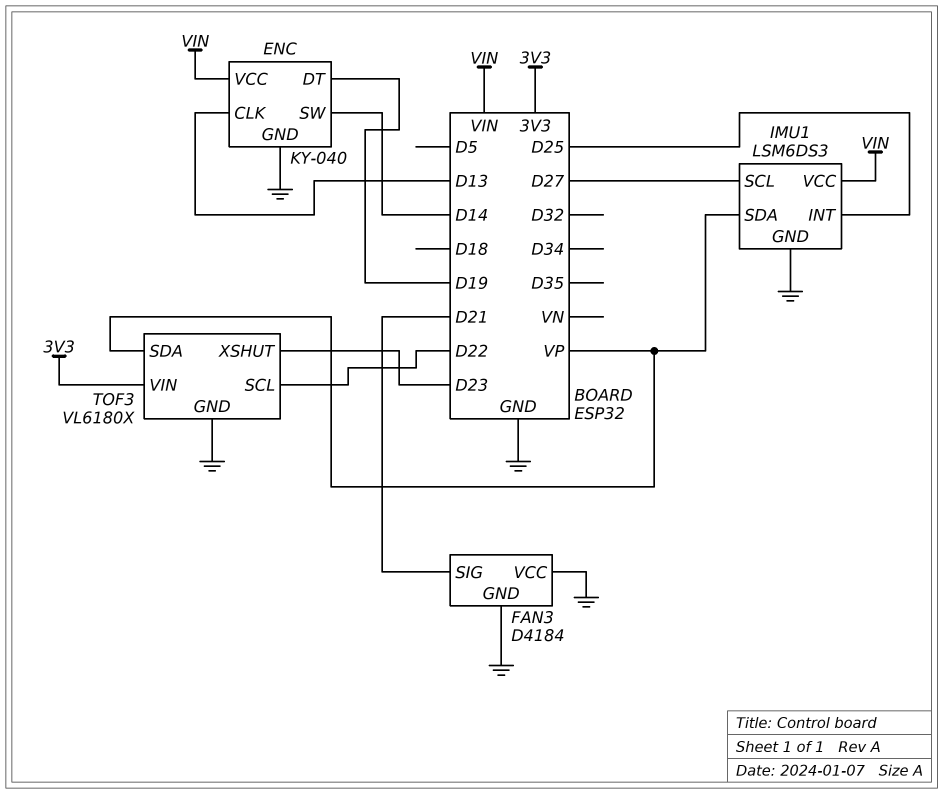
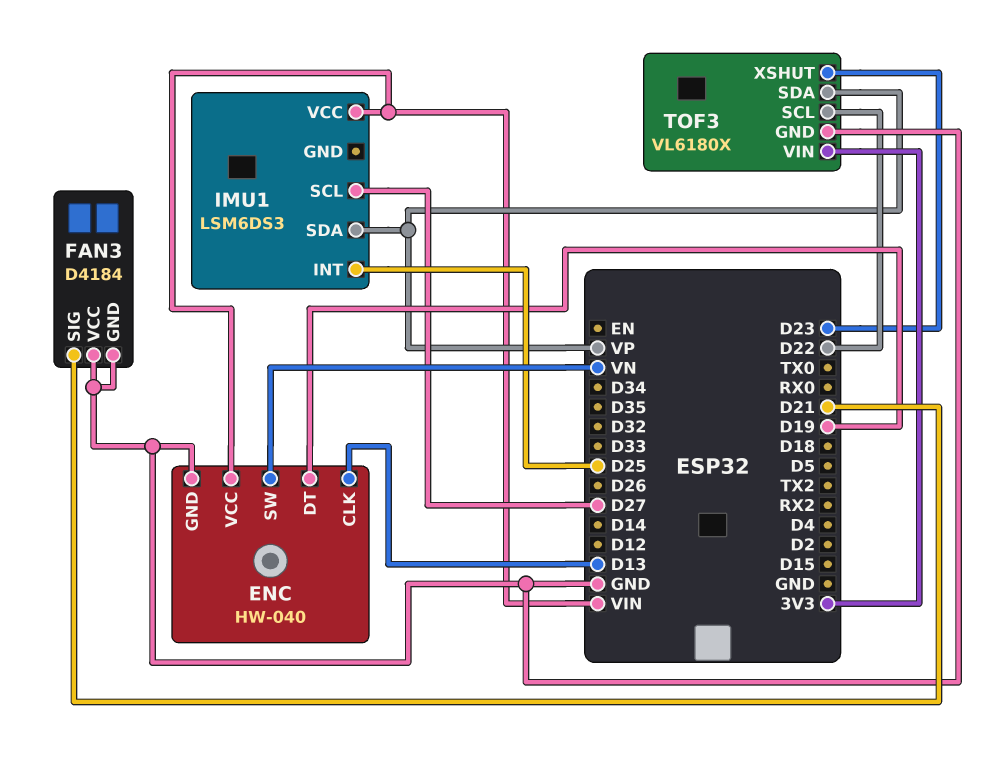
ENC: KY-040 -> HW-040
ENC pin SW: D14 -> VN
IMU1 pin GND: GND -> none

